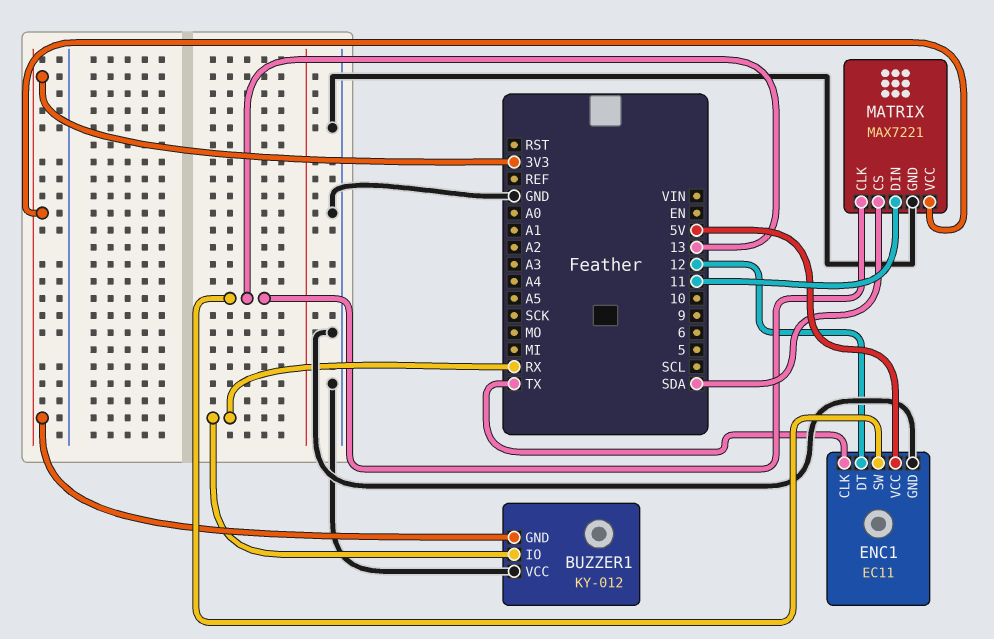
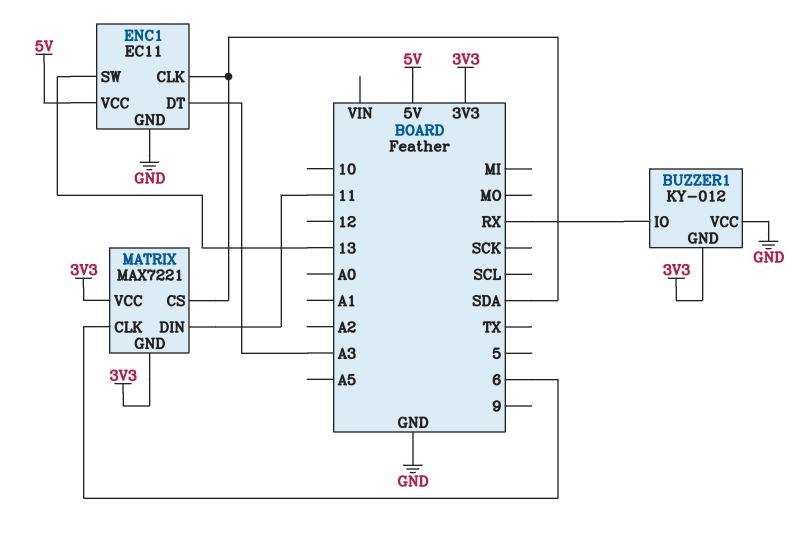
ENC1 pin CLK: TX -> SDA
ENC1 pin DT: 12 -> A3
MATRIX pin CLK: 13 -> 6
MATRIX pin GND: GND -> 3V3

